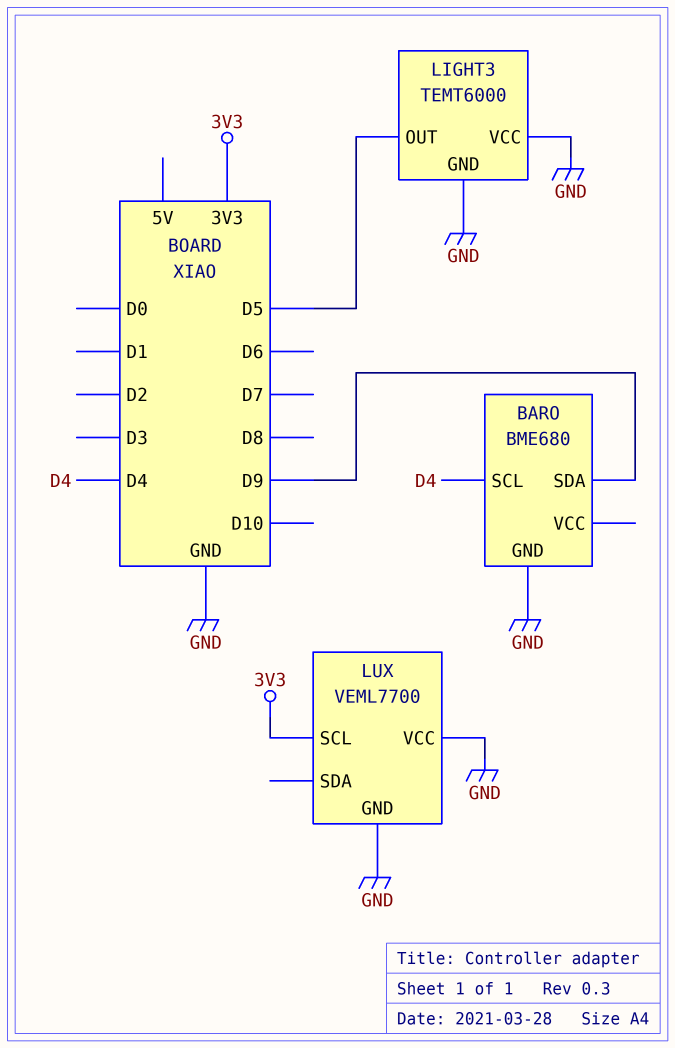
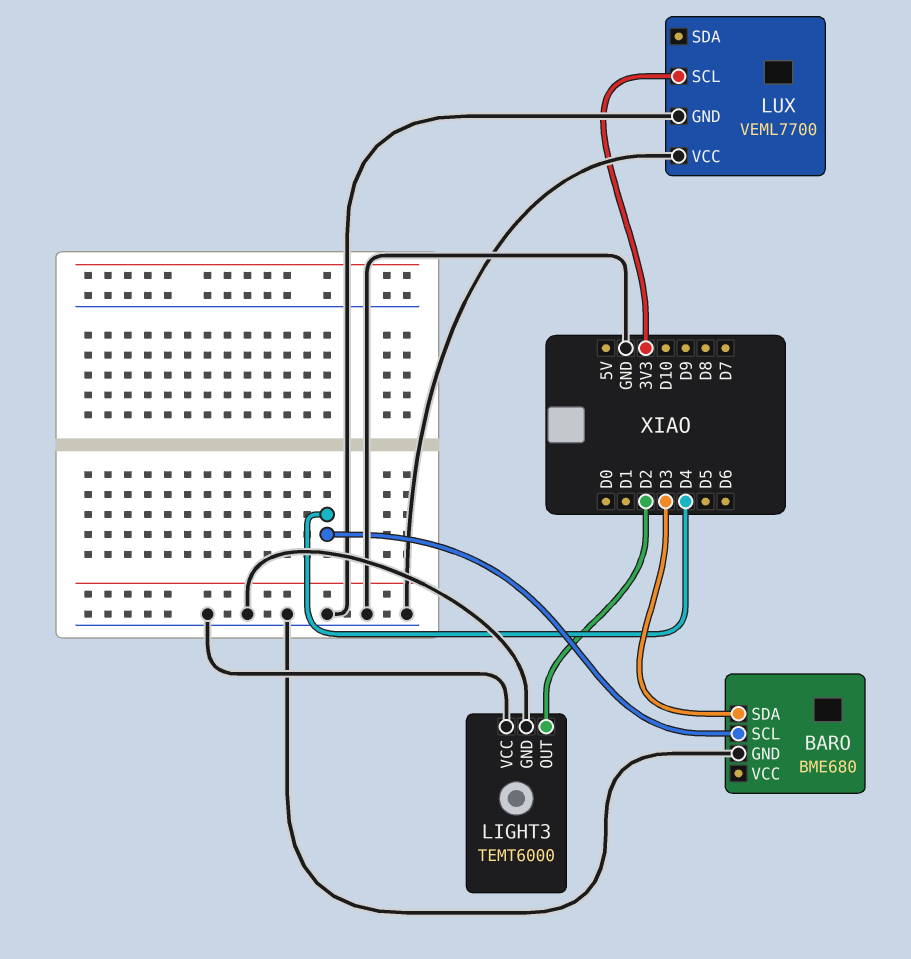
BARO pin SDA: D9 -> D3
LIGHT3 pin OUT: D5 -> D2

